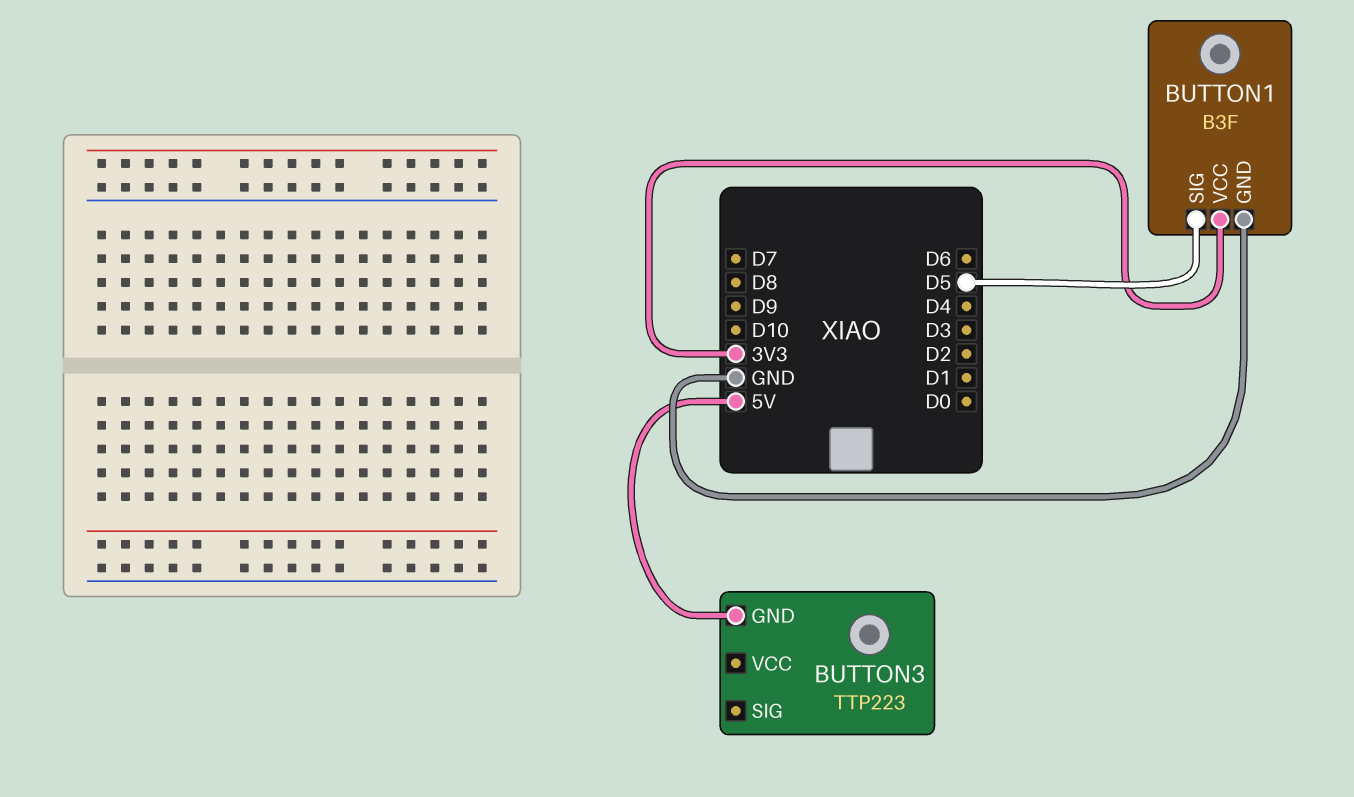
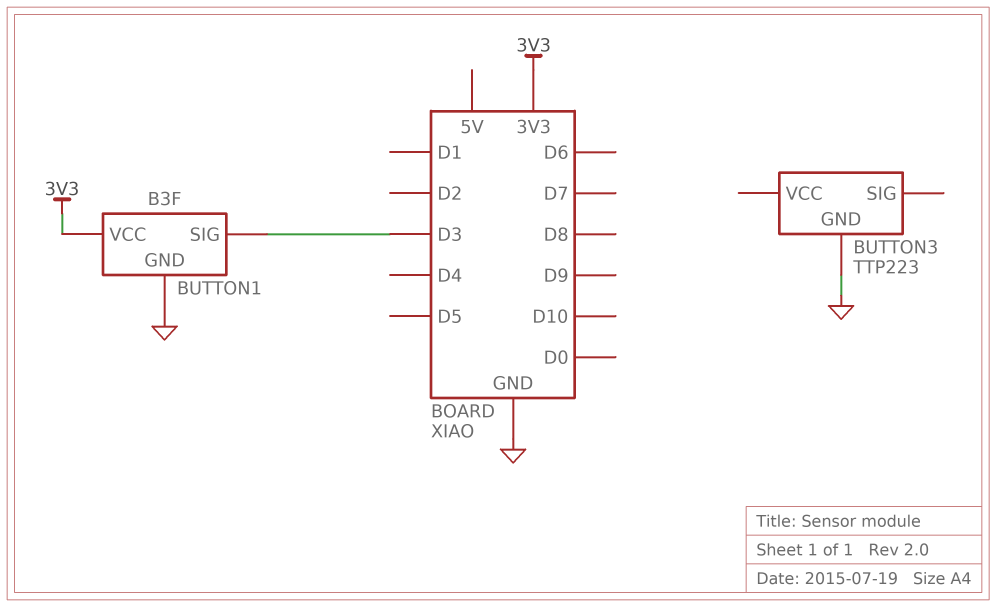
BUTTON1 pin SIG: D5 -> D3
BUTTON3 pin GND: 5V -> GND

